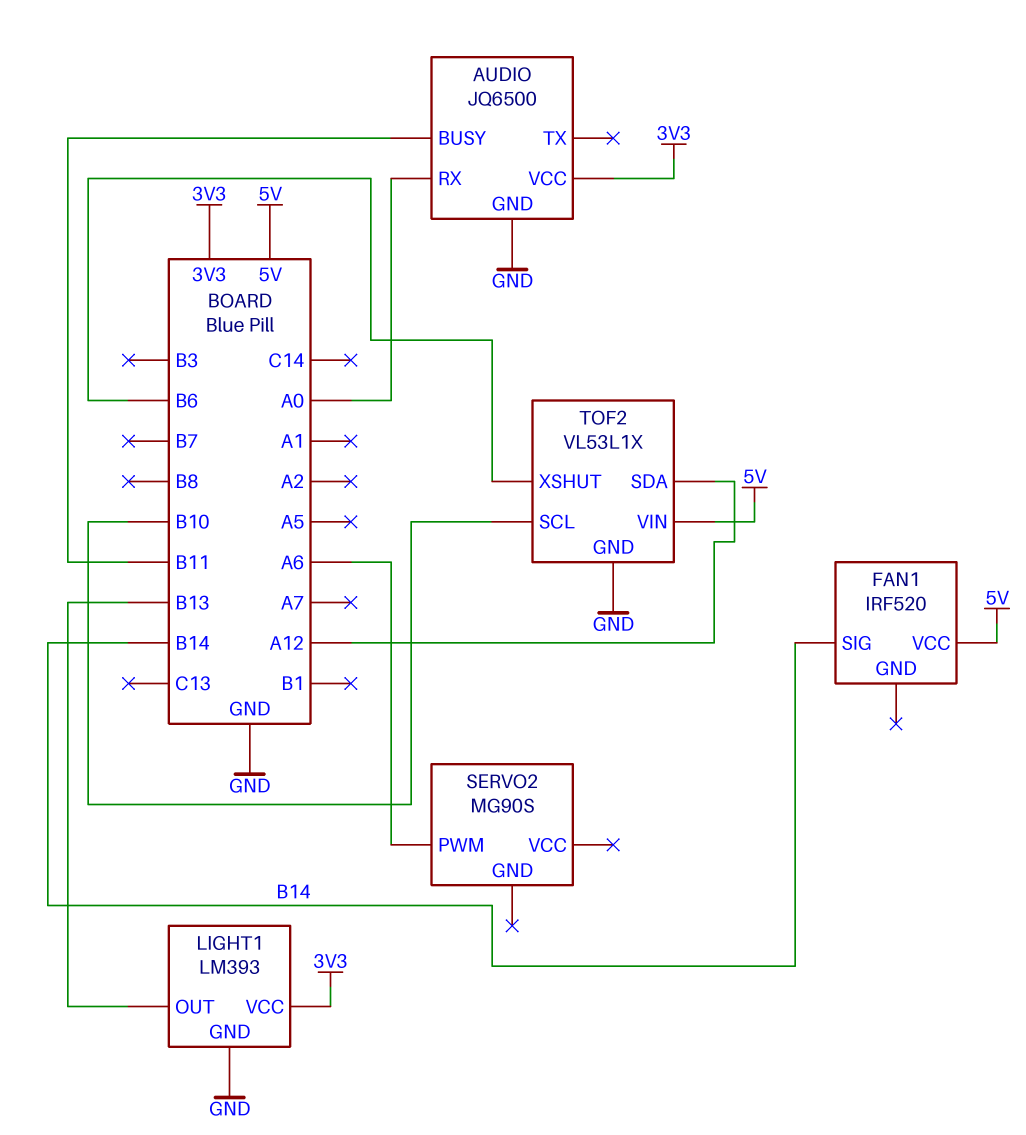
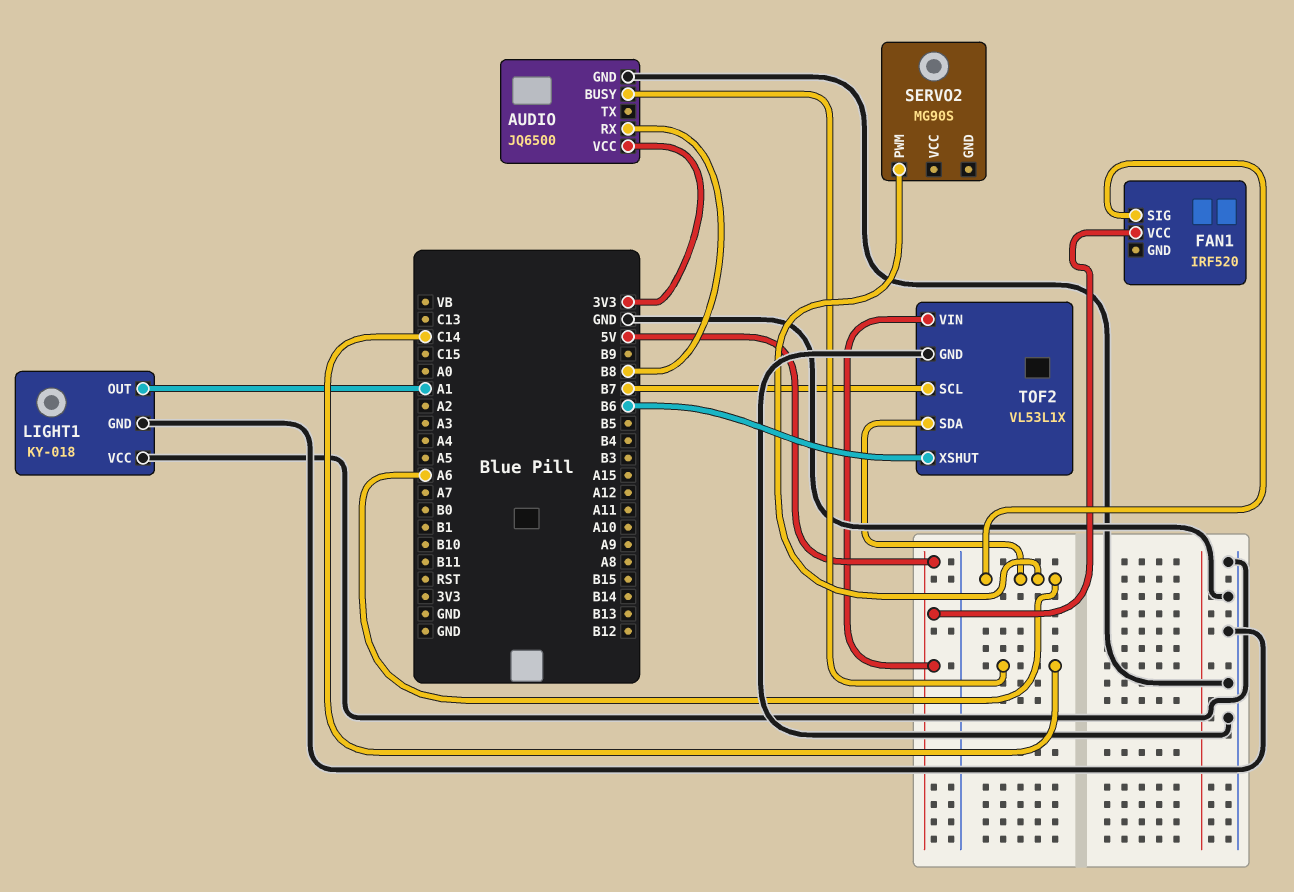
AUDIO pin BUSY: B11 -> C14
AUDIO pin RX: A0 -> B8
FAN1 pin SIG: B14 -> A6
LIGHT1: LM393 -> KY-018
LIGHT1 pin OUT: B13 -> A1
LIGHT1 pin VCC: 3V3 -> GND
TOF2 pin SCL: B10 -> B7
TOF2 pin SDA: A12 -> A6

